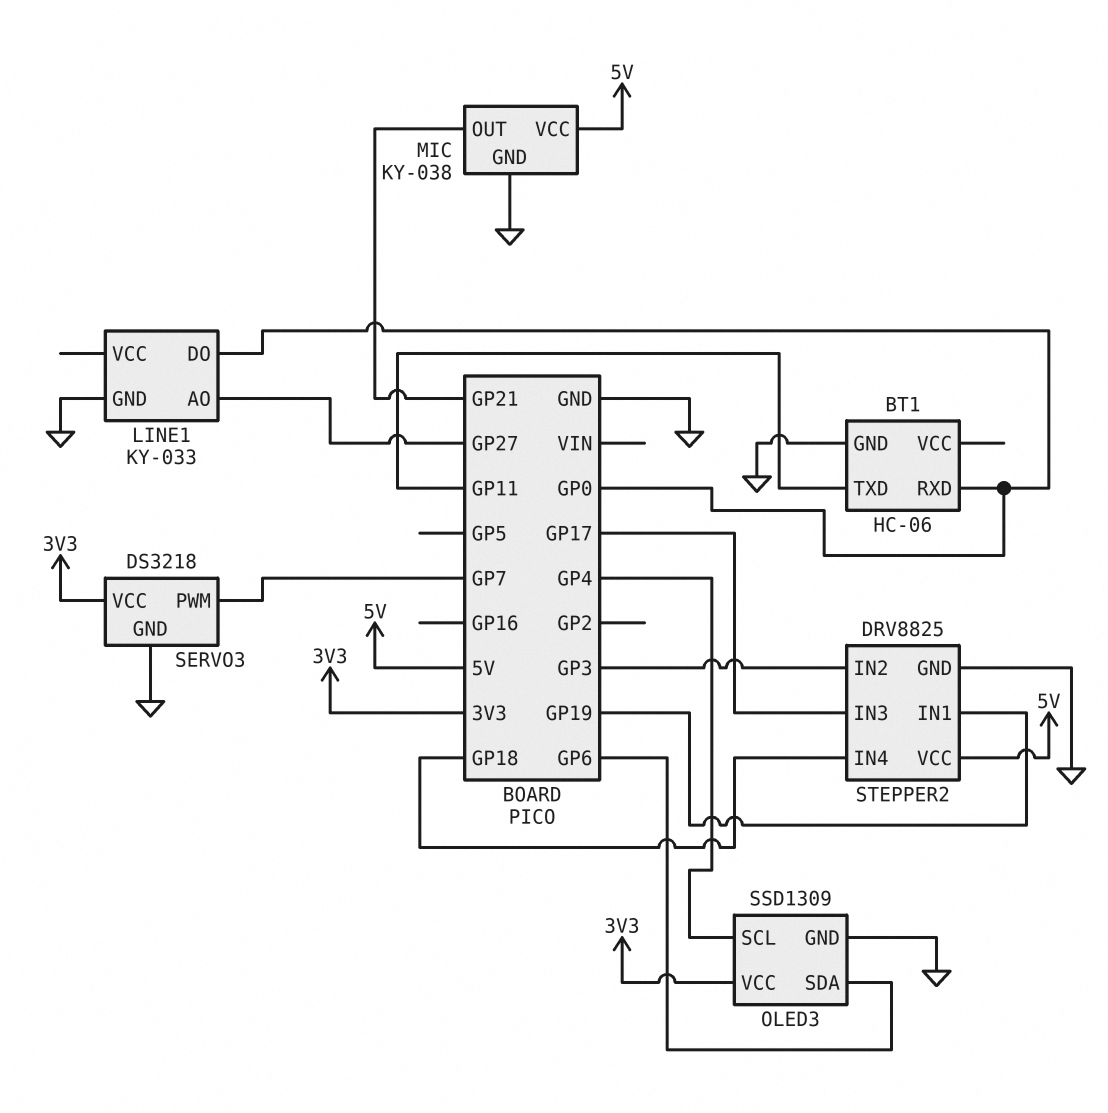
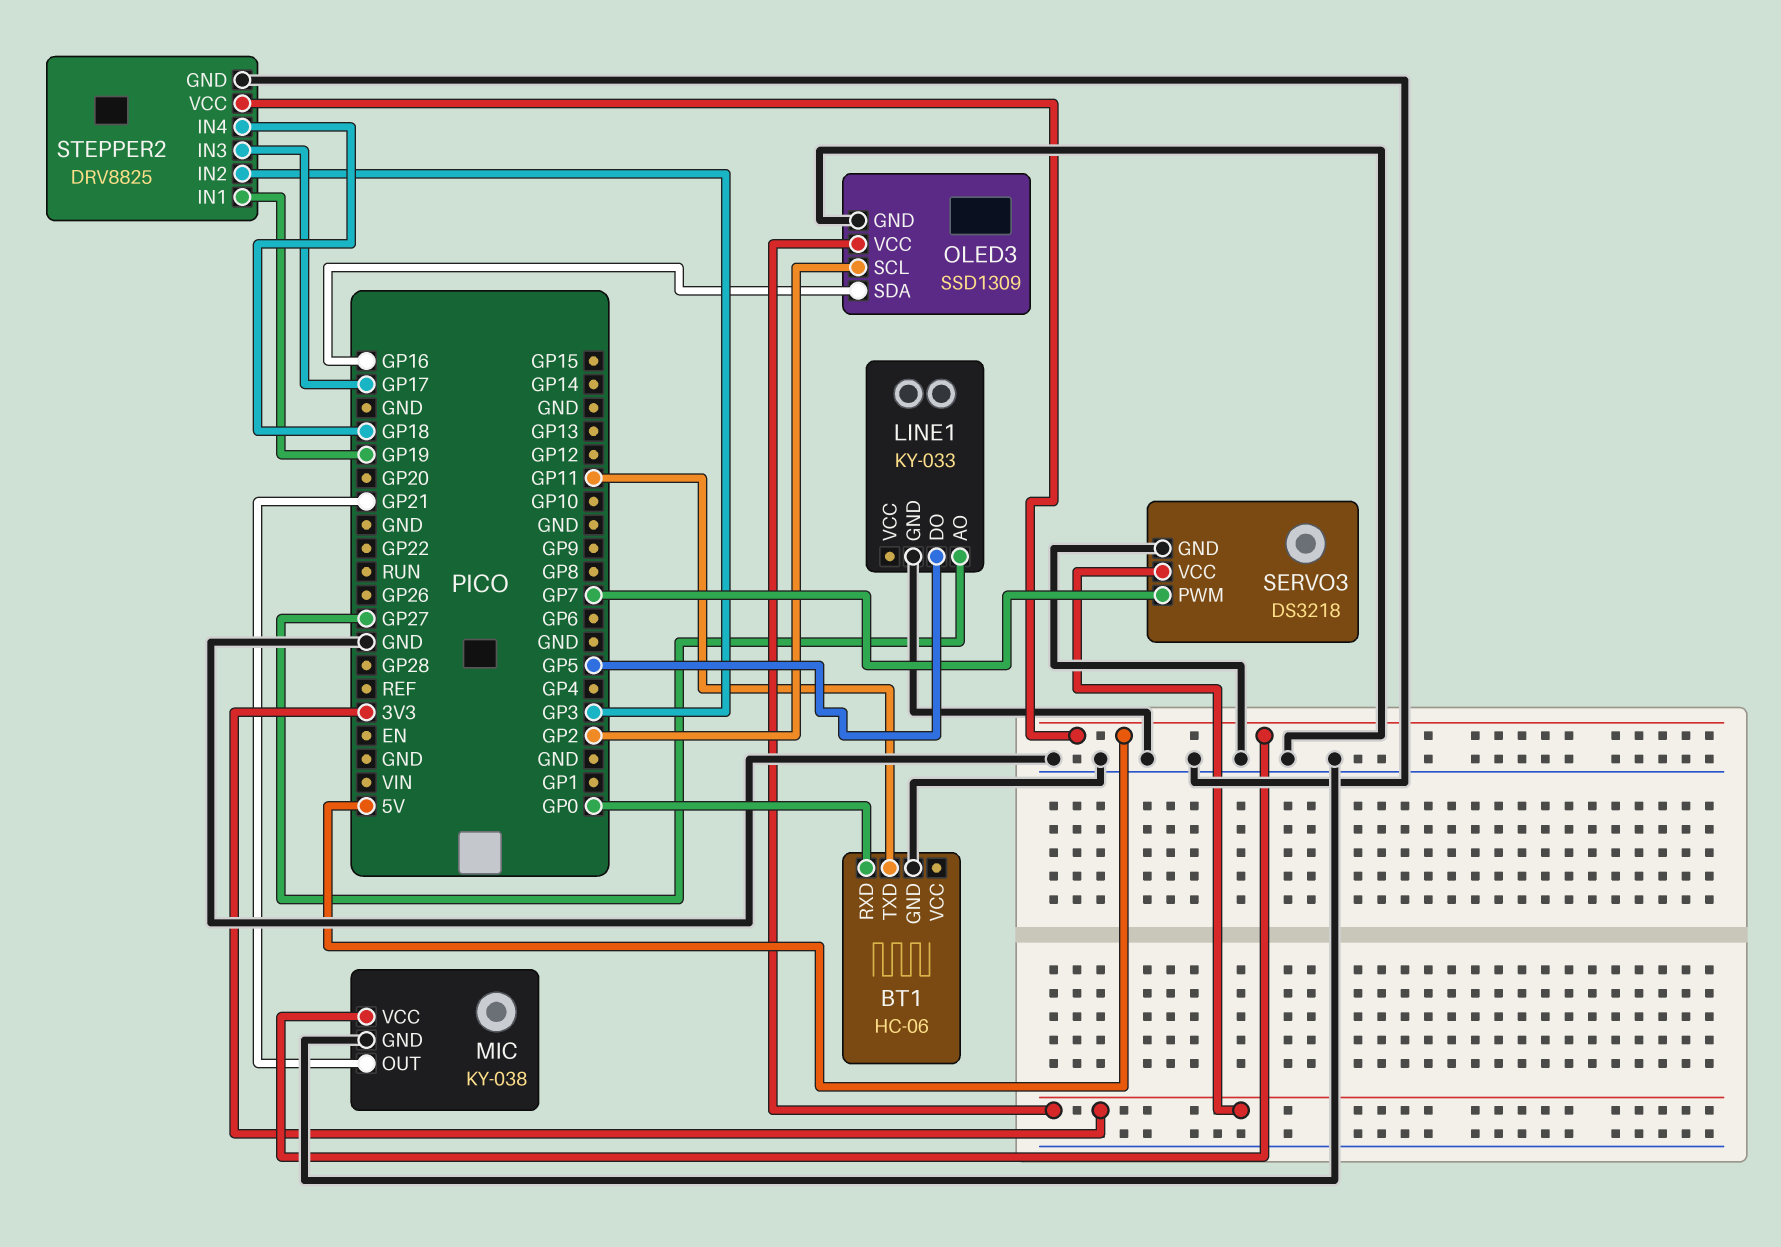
LINE1 pin DO: GP0 -> GP5
OLED3 pin SCL: GP4 -> GP2
OLED3 pin SDA: GP6 -> GP16

